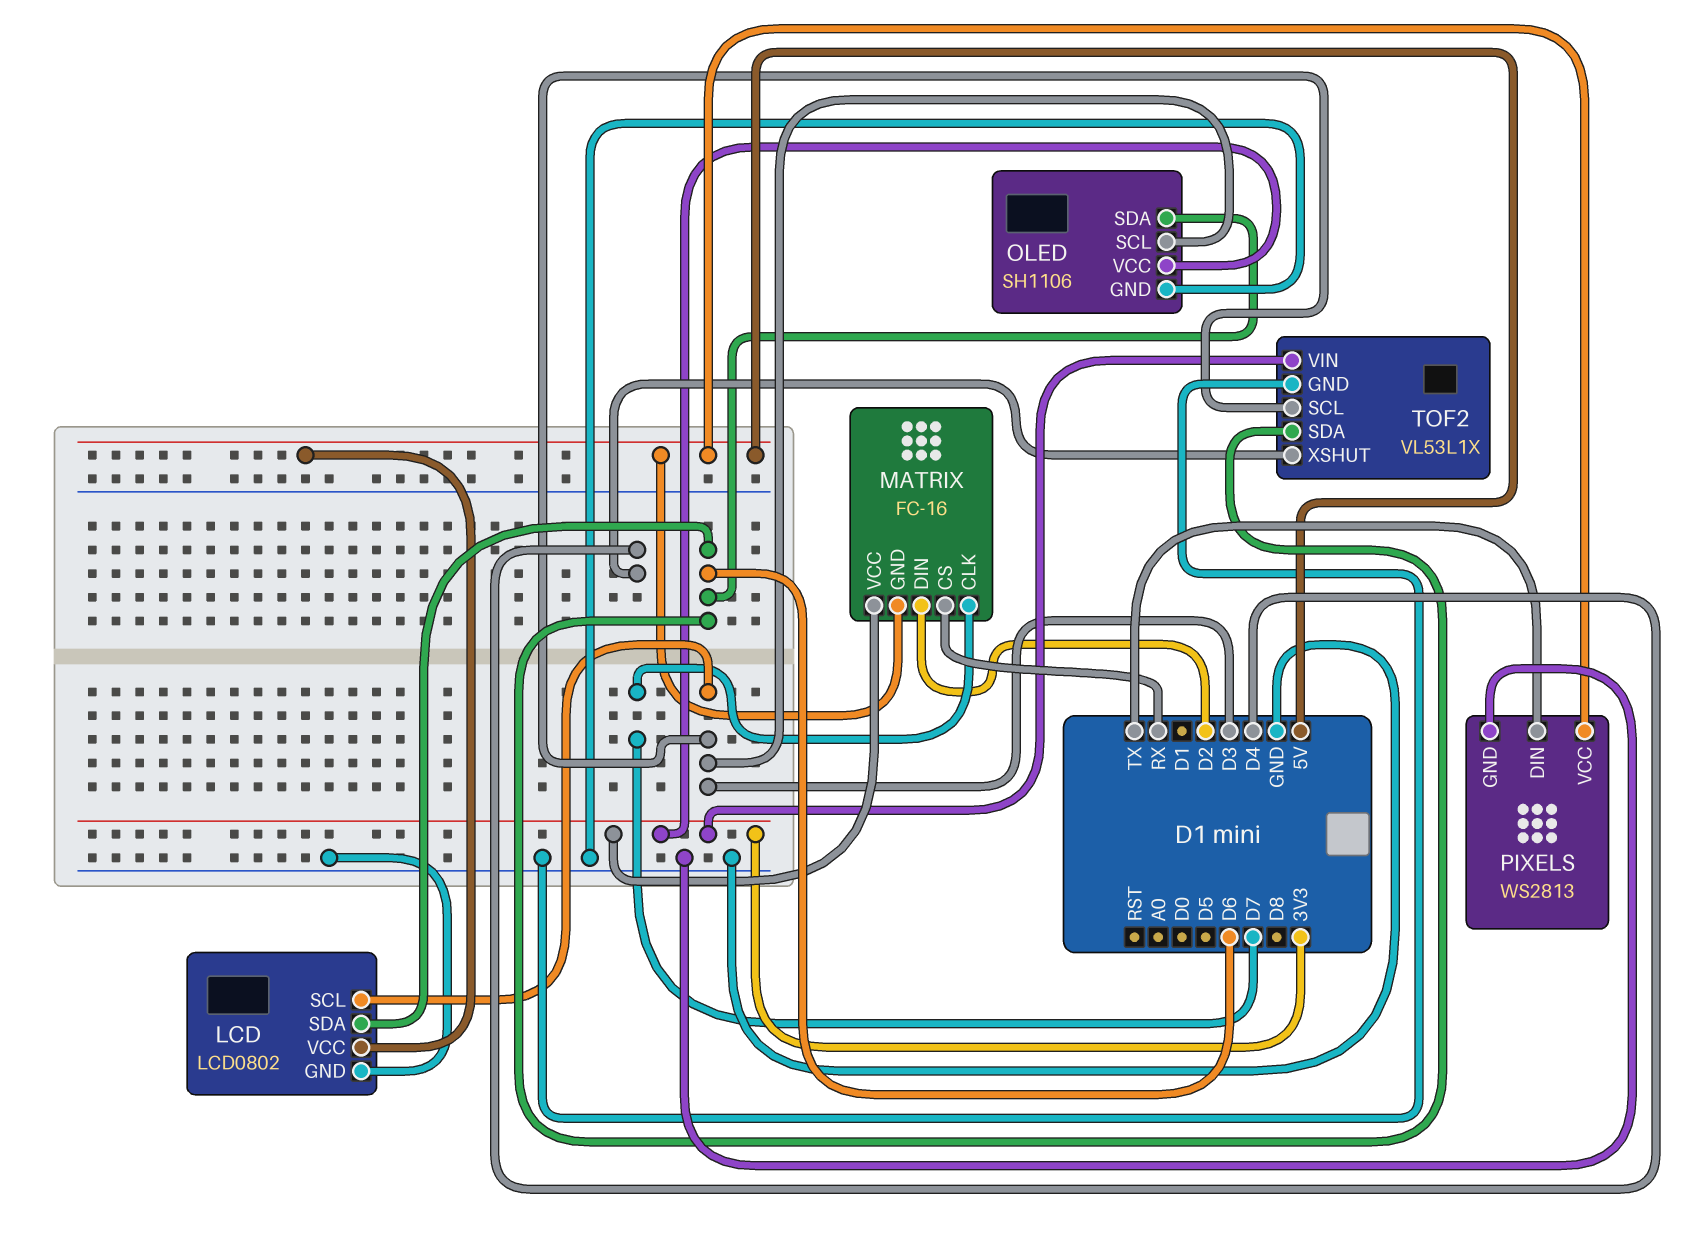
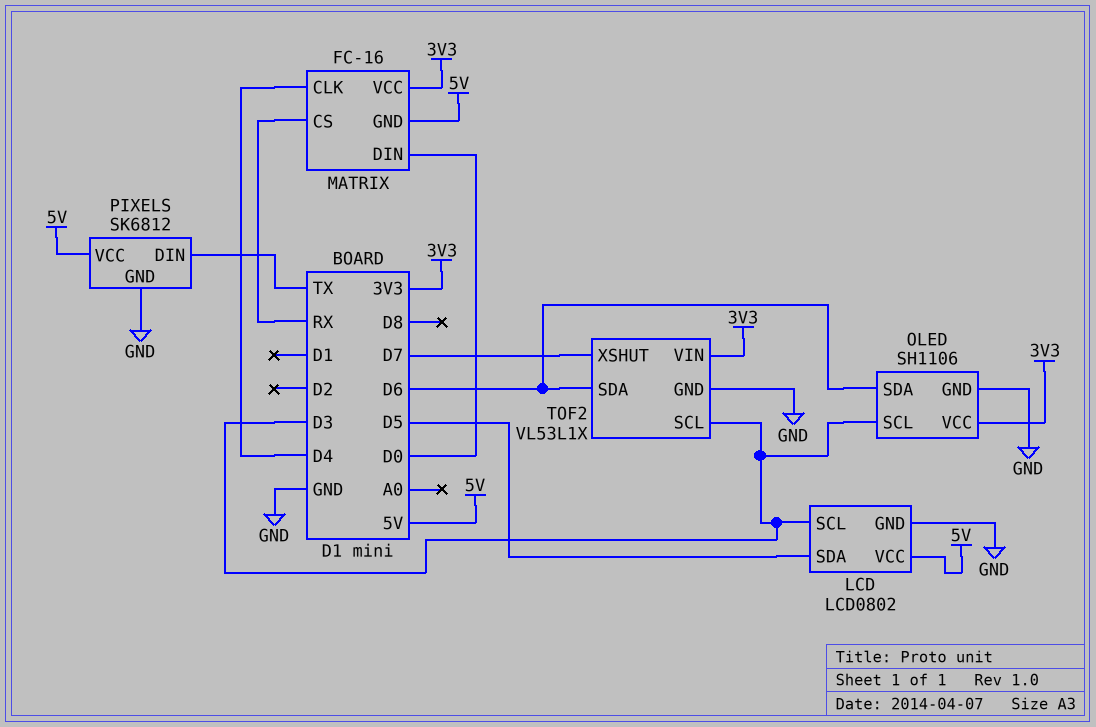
LCD pin SDA: D6 -> D5
MATRIX pin CLK: D7 -> D4
MATRIX pin DIN: D2 -> D0
PIXELS: WS2813 -> SK6812
TOF2 pin XSHUT: D4 -> D7

